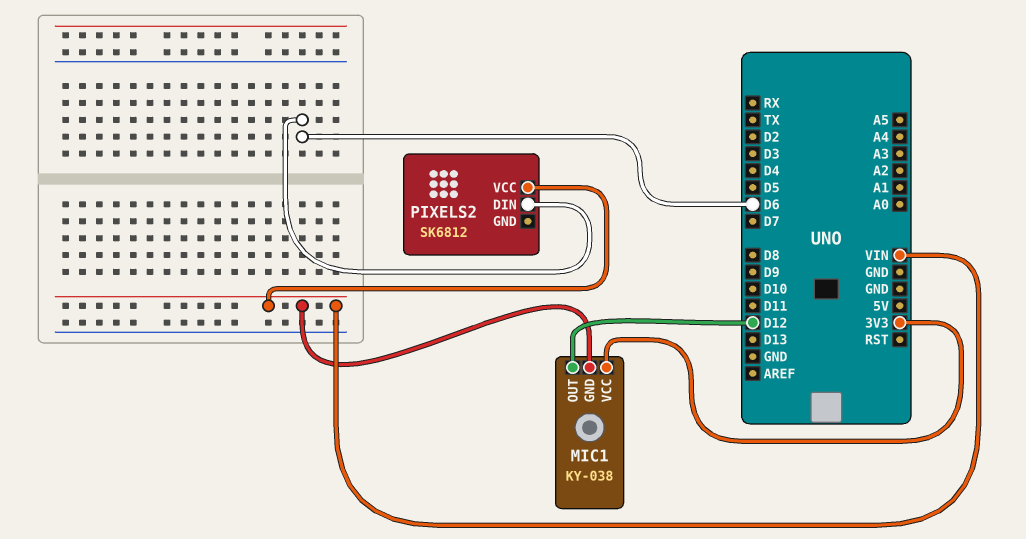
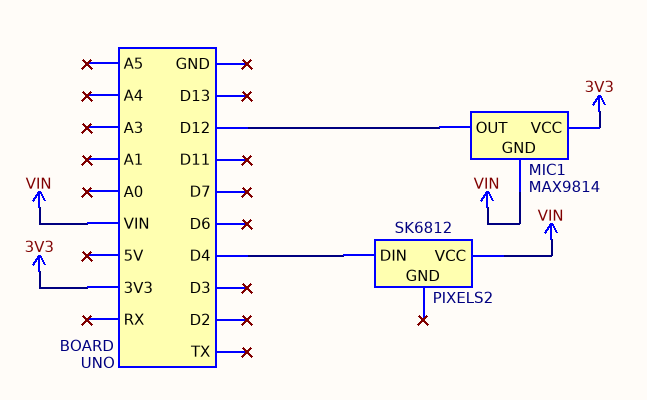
MIC1: KY-038 -> MAX9814
PIXELS2 pin DIN: D6 -> D4

